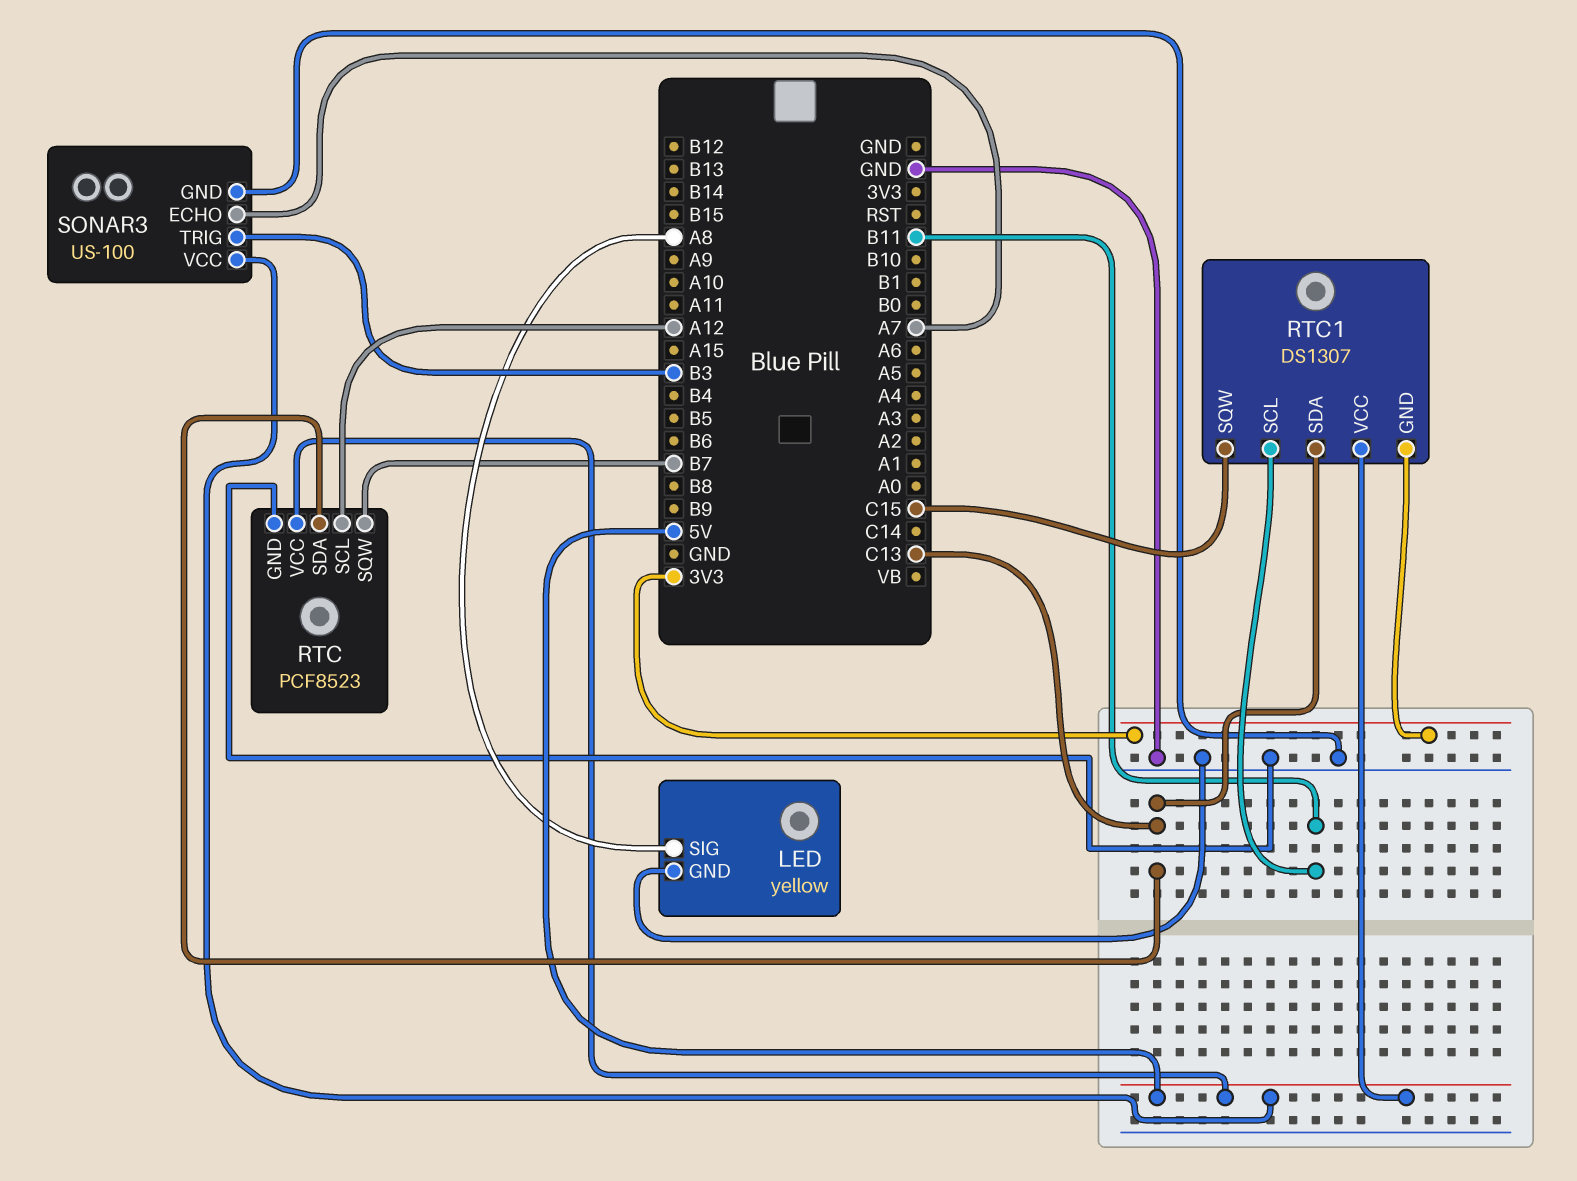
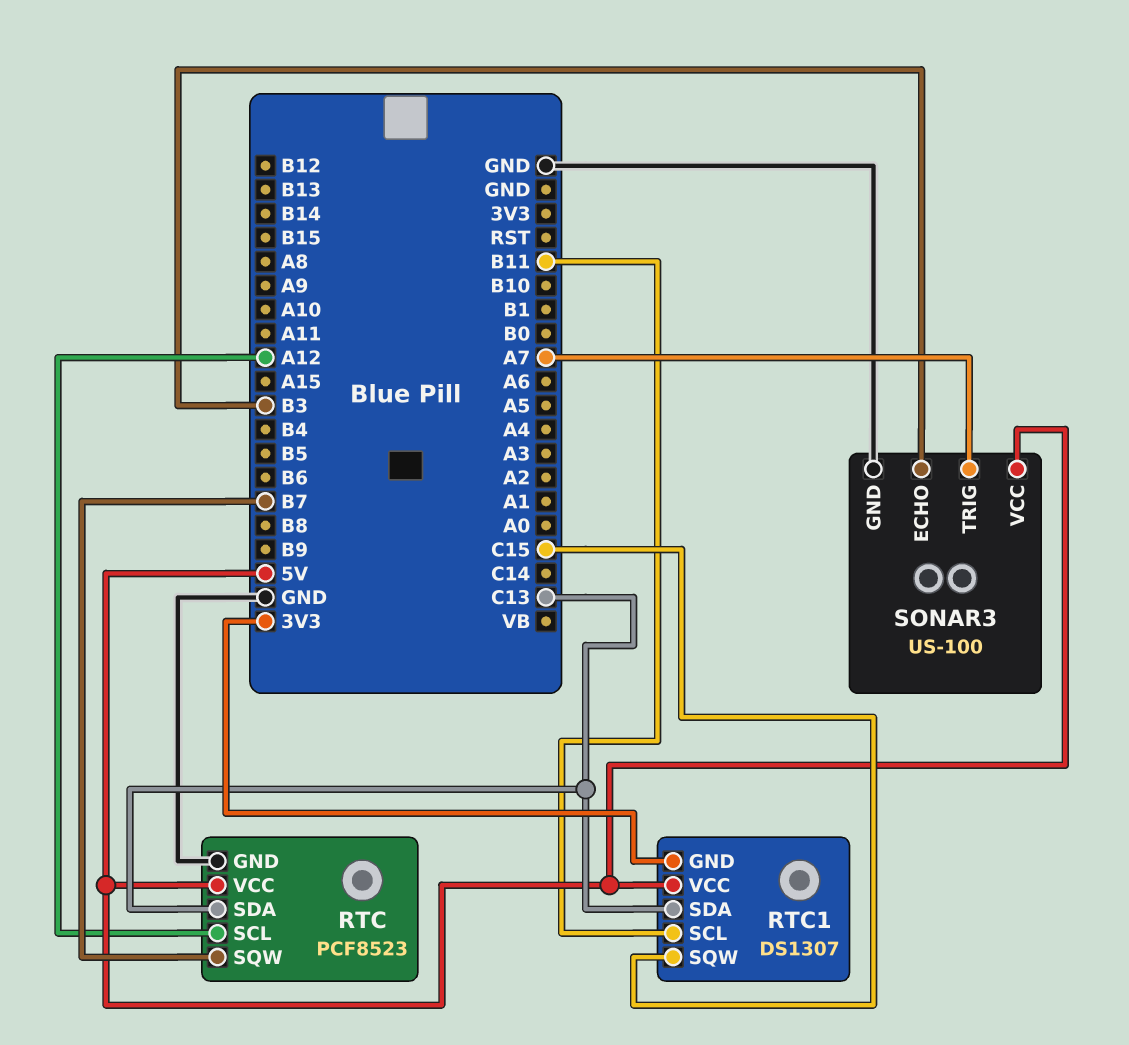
LED: yellow -> none
LED pin GND: GND -> none
LED pin SIG: A8 -> none
SONAR3 pin ECHO: A7 -> B3
SONAR3 pin TRIG: B3 -> A7

